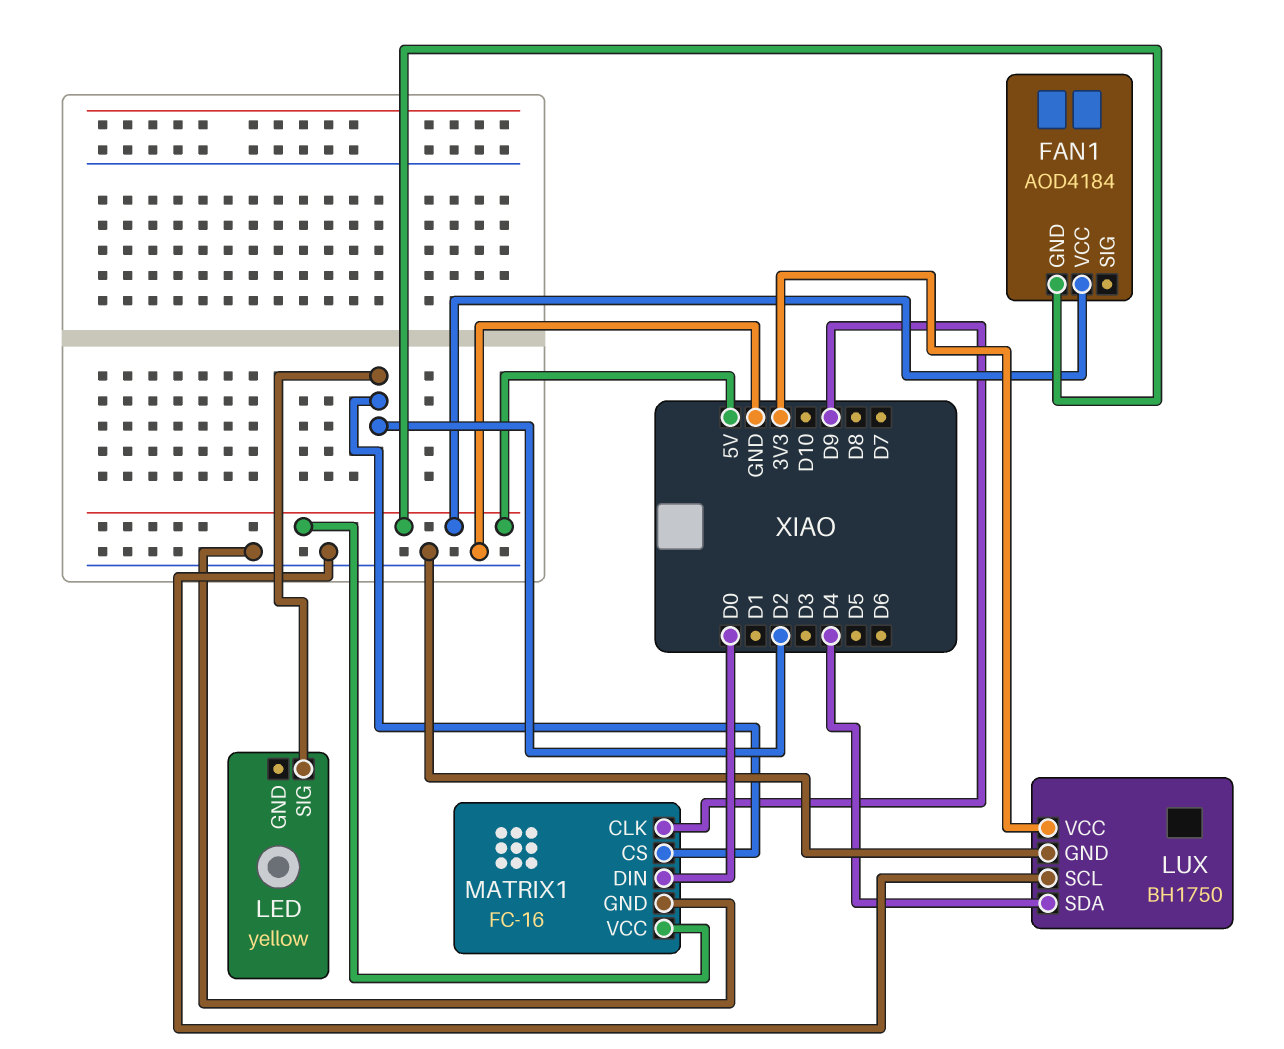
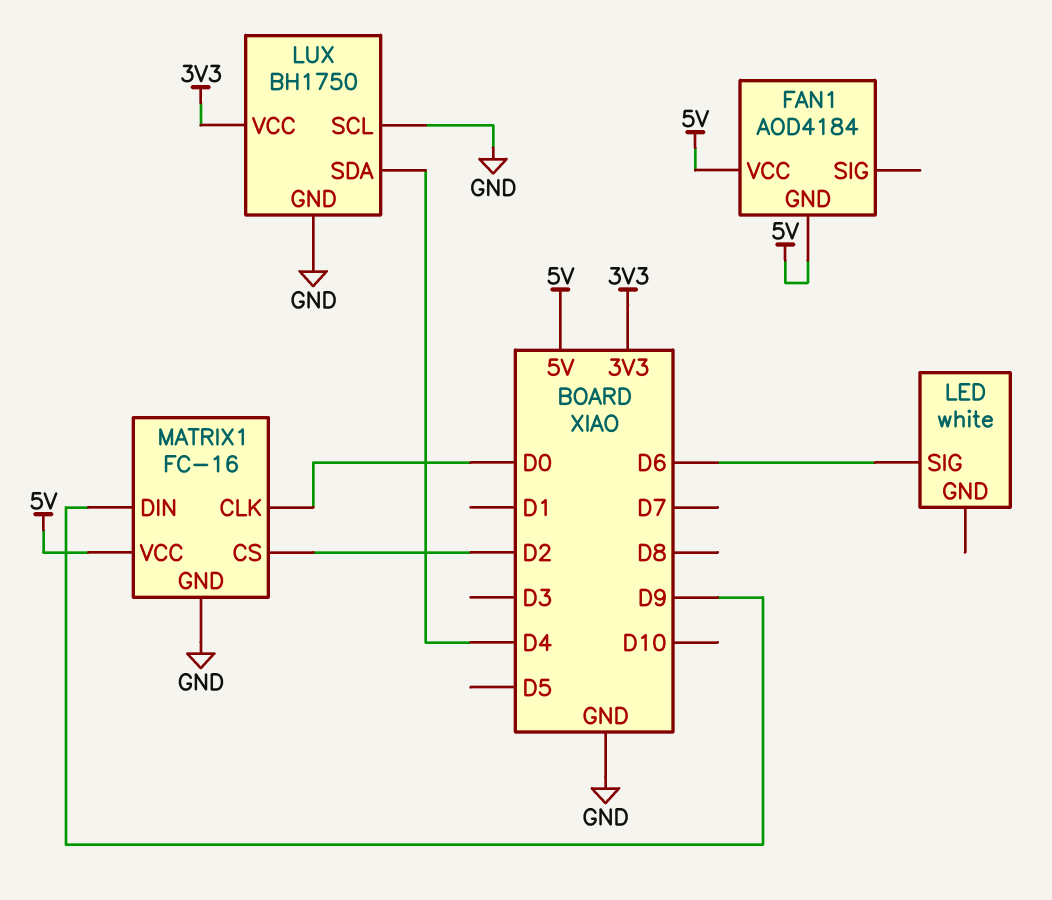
LED: yellow -> white
LED pin SIG: D2 -> D6
MATRIX1 pin CLK: D9 -> D0
MATRIX1 pin DIN: D0 -> D9

